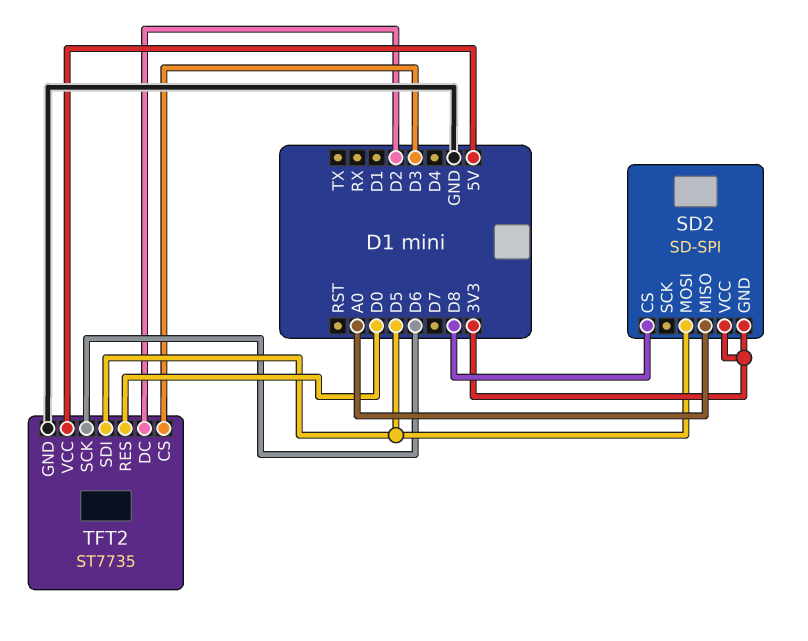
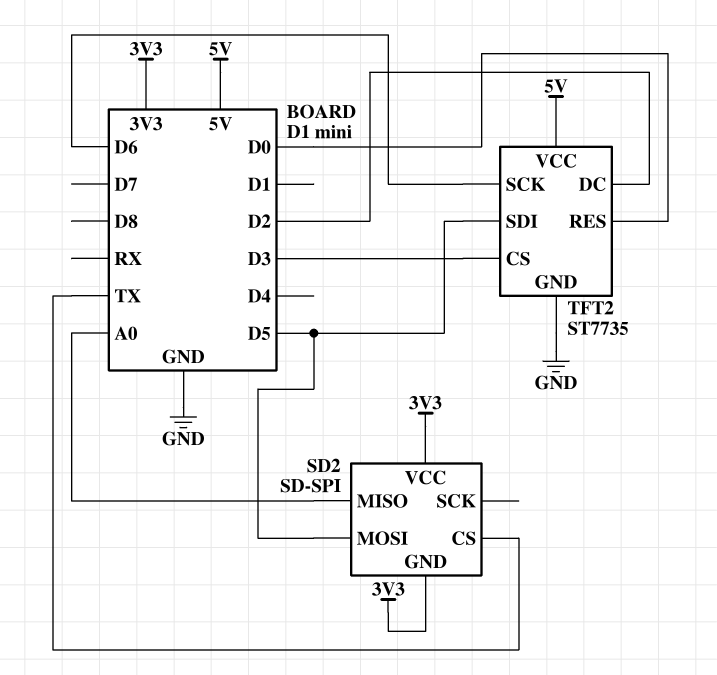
SD2 pin CS: D8 -> TX

